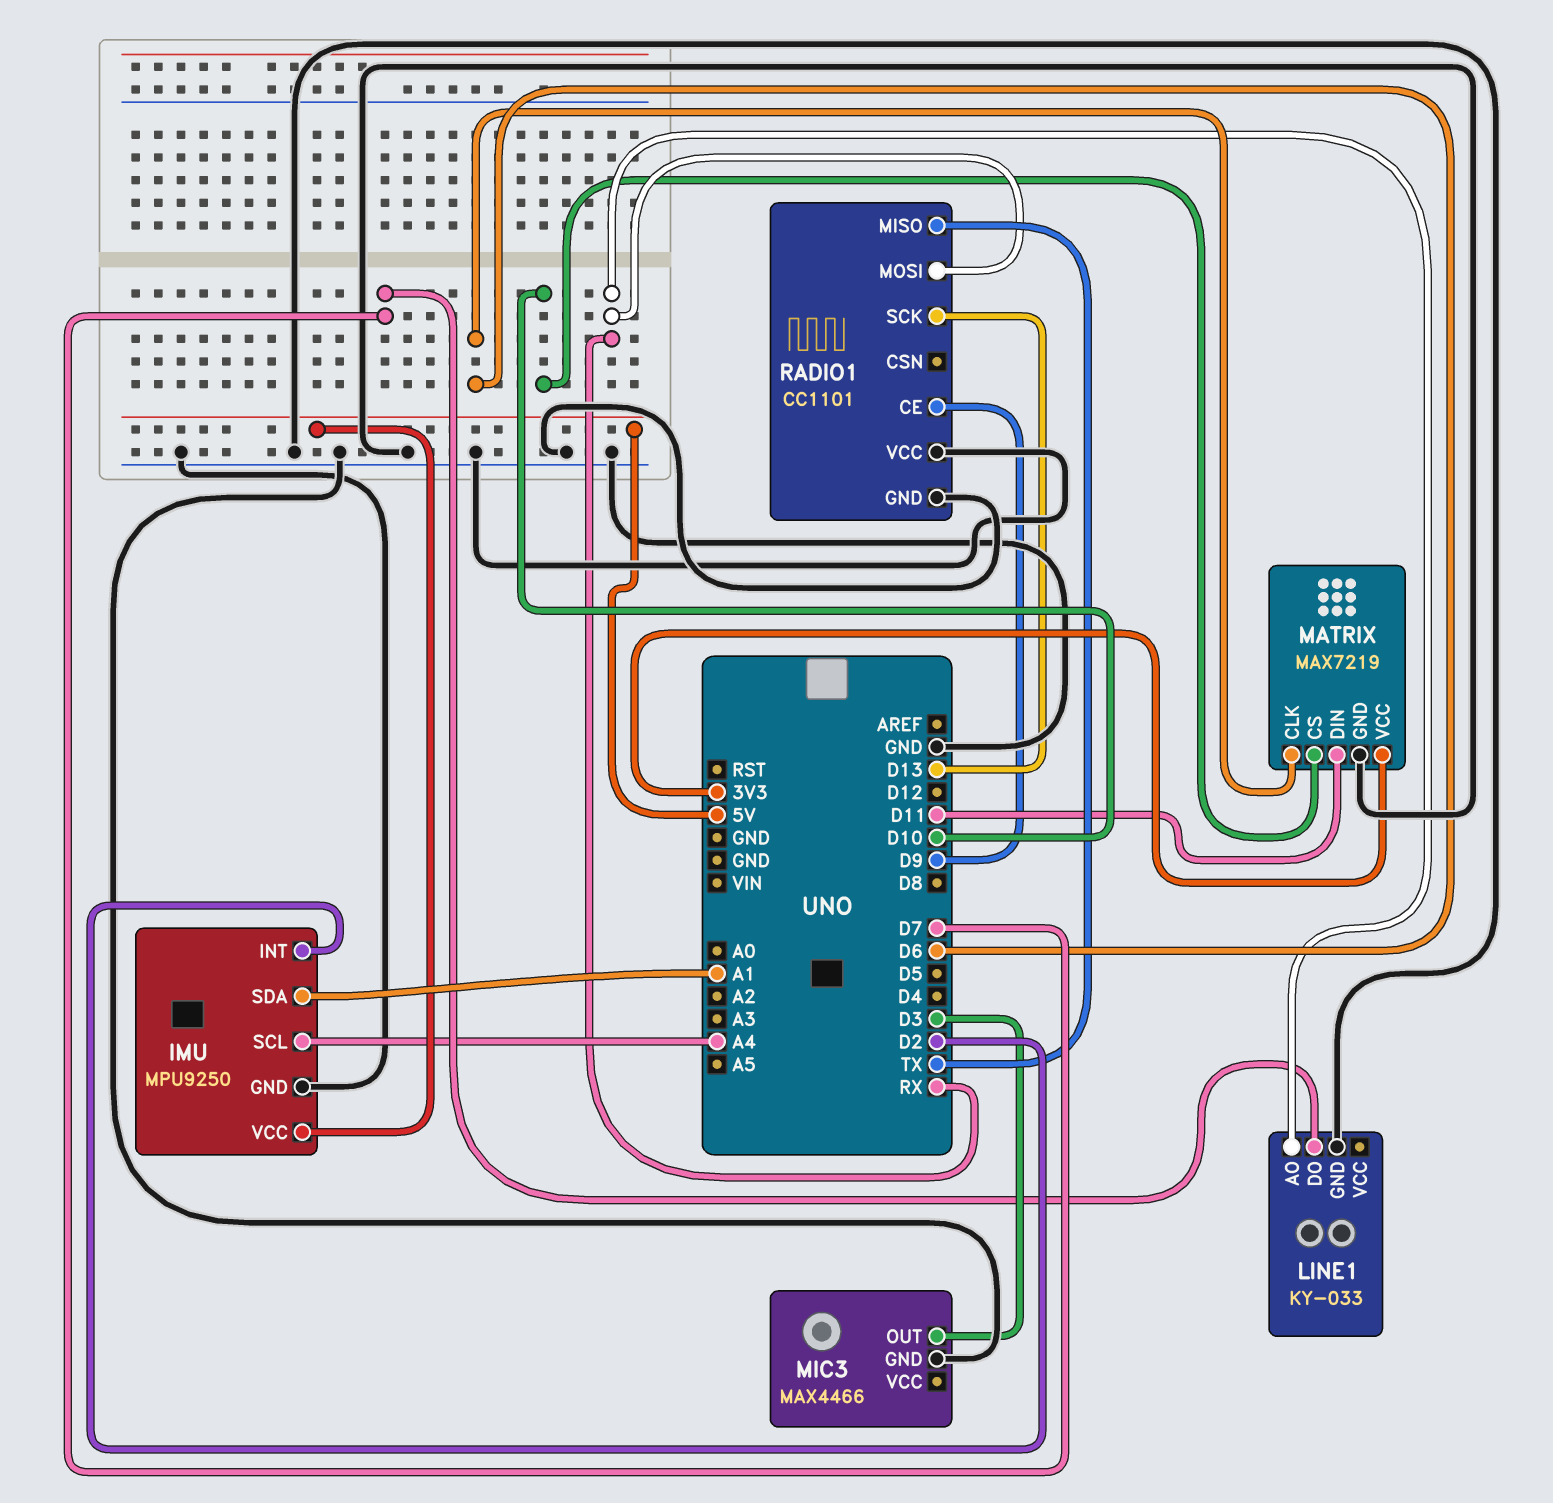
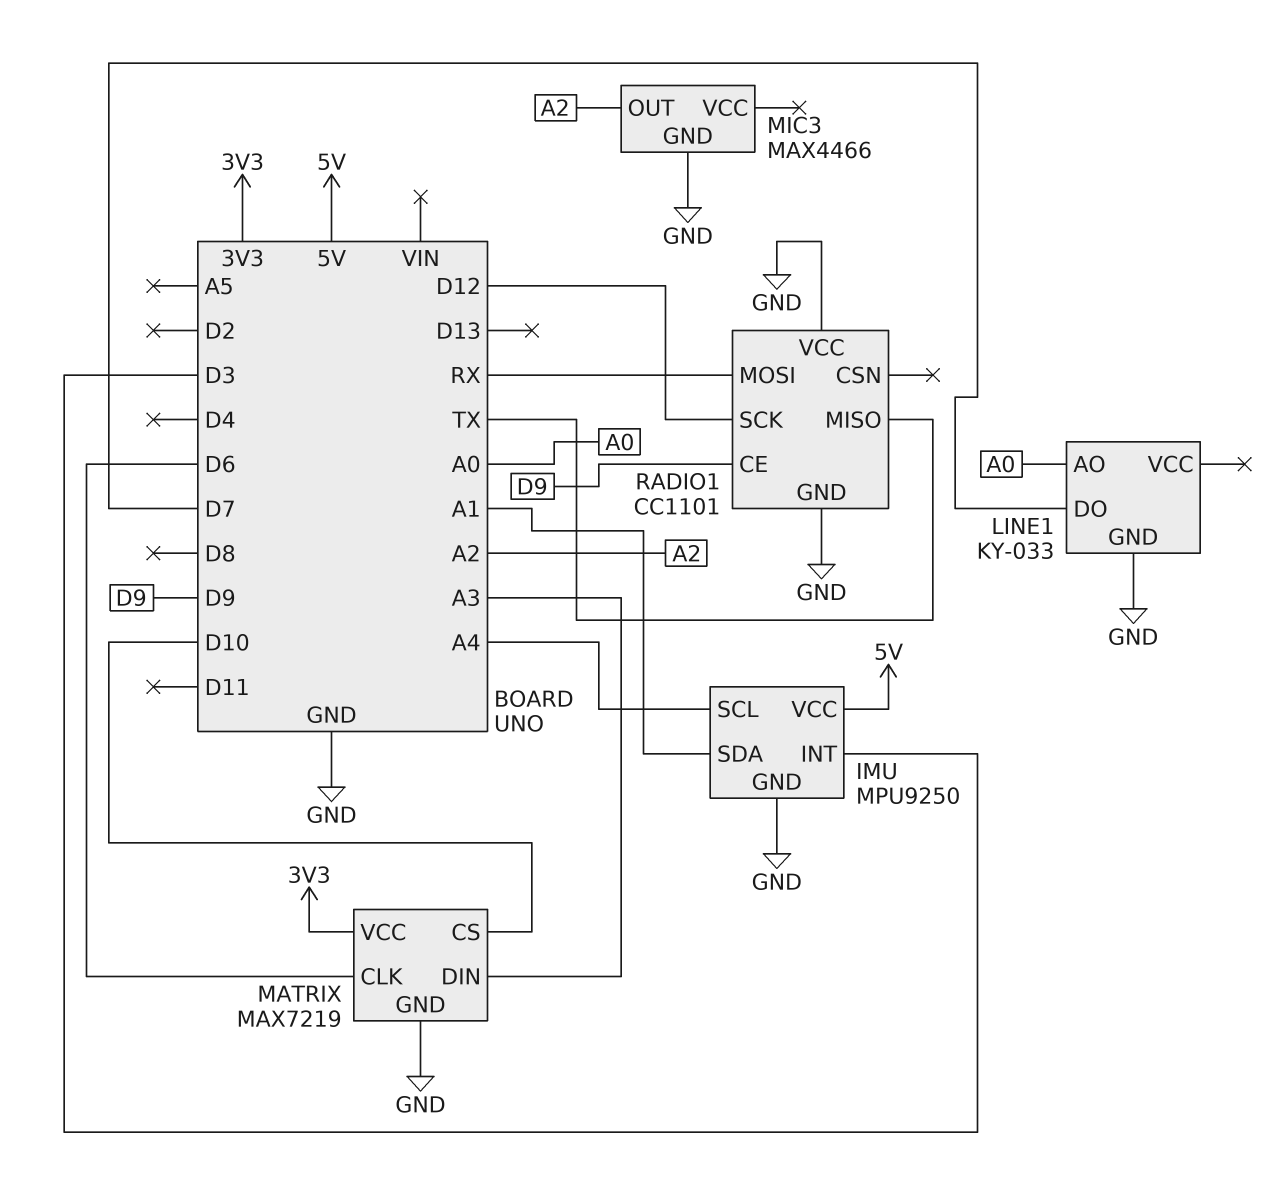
IMU pin INT: D2 -> D3
LINE1 pin AO: RX -> A0
MATRIX pin DIN: D11 -> A3
MIC3 pin OUT: D3 -> A2
RADIO1 pin SCK: D13 -> D12

